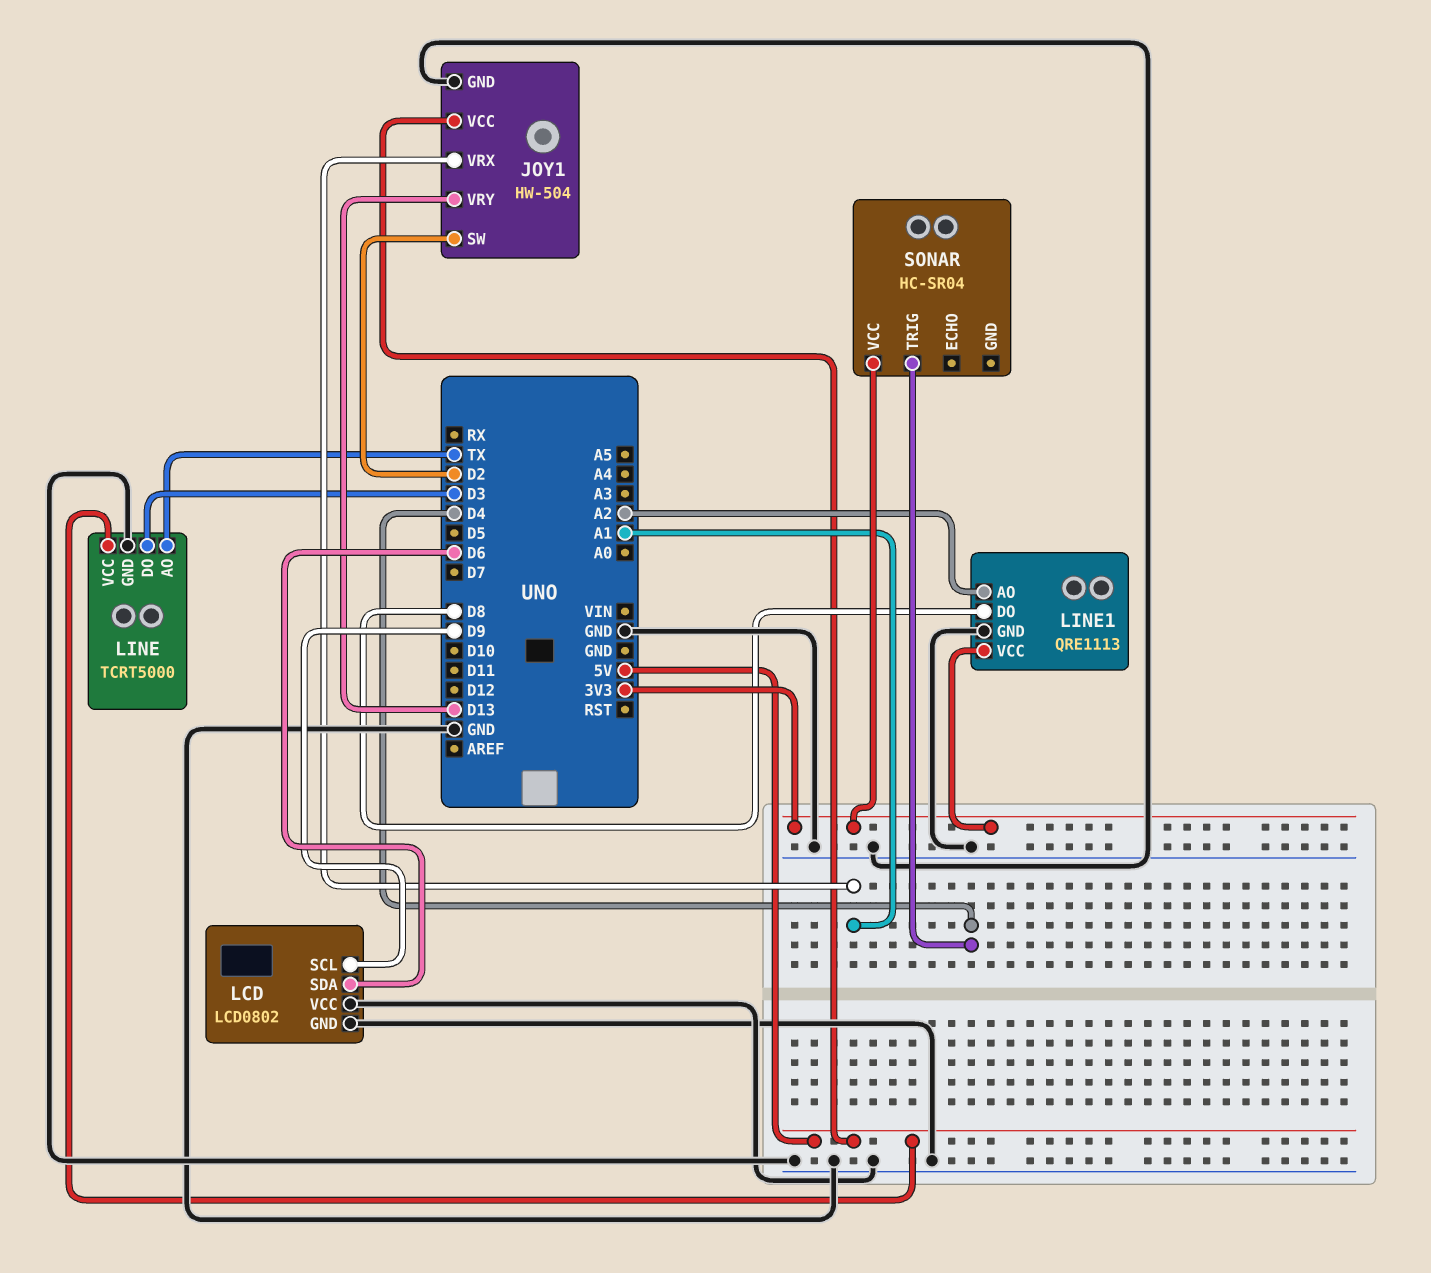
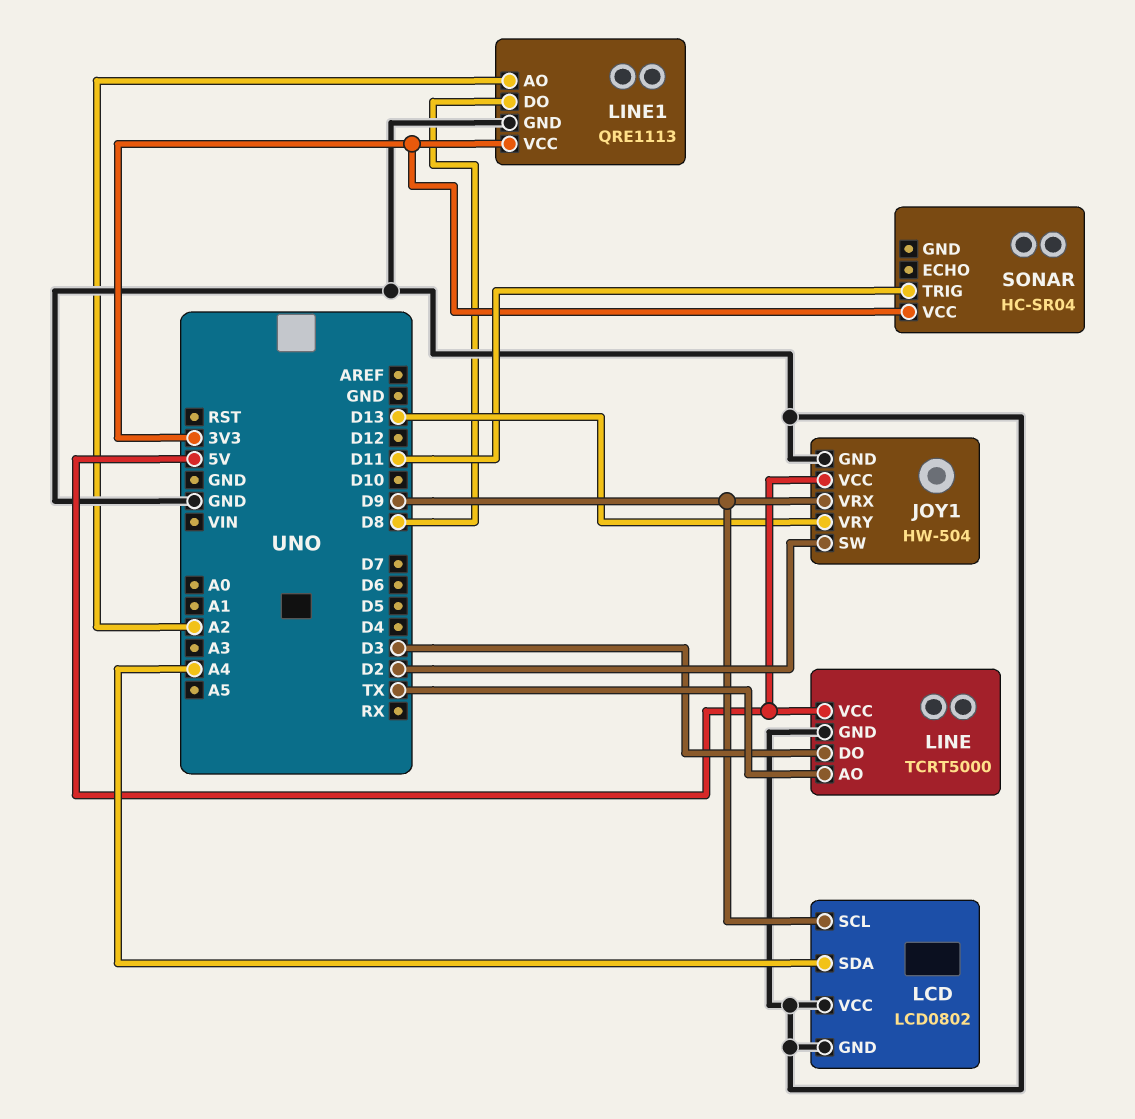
JOY1 pin VRX: A1 -> D9
LCD pin SDA: D6 -> A4
SONAR pin TRIG: D4 -> D11

